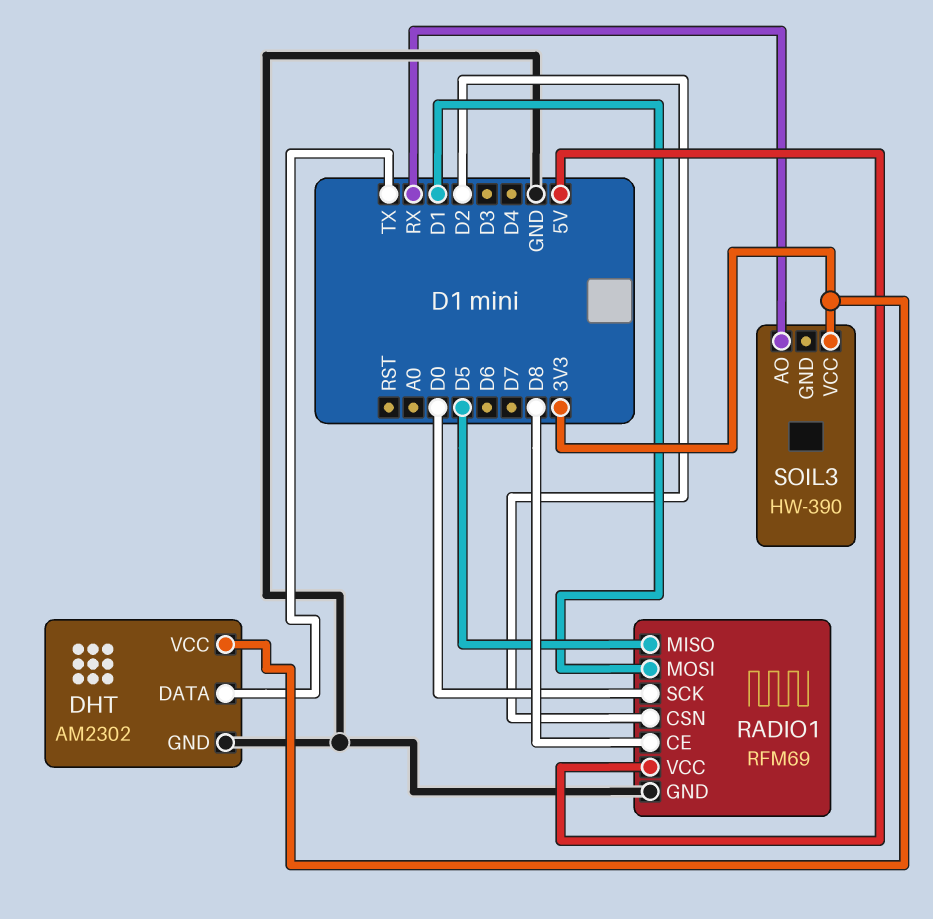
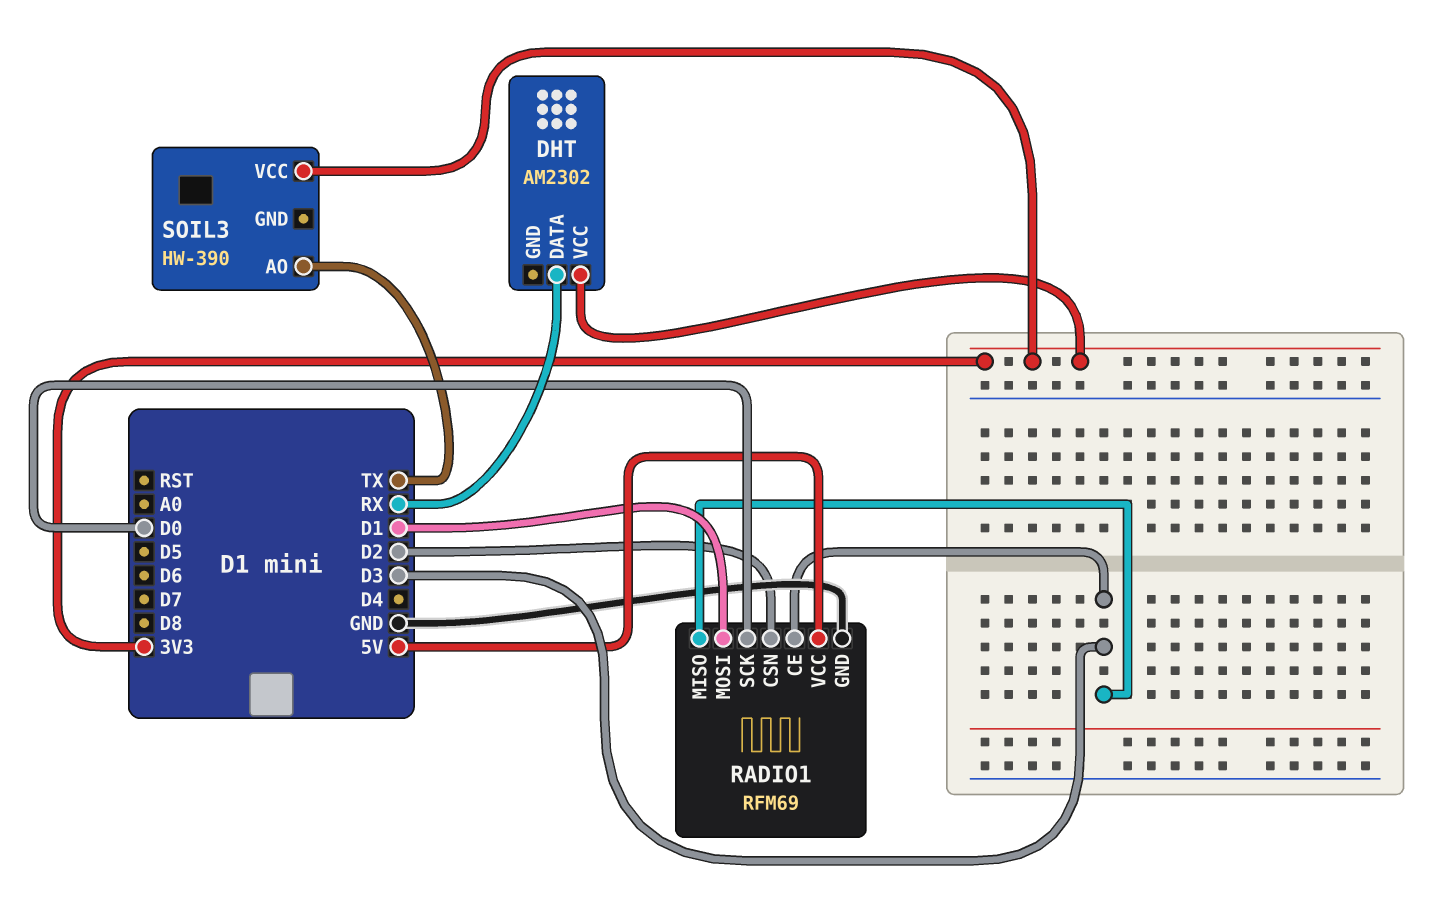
DHT pin DATA: TX -> RX
DHT pin GND: GND -> none
RADIO1 pin CE: D8 -> D3
RADIO1 pin MISO: D5 -> D3
SOIL3 pin AO: RX -> TX

